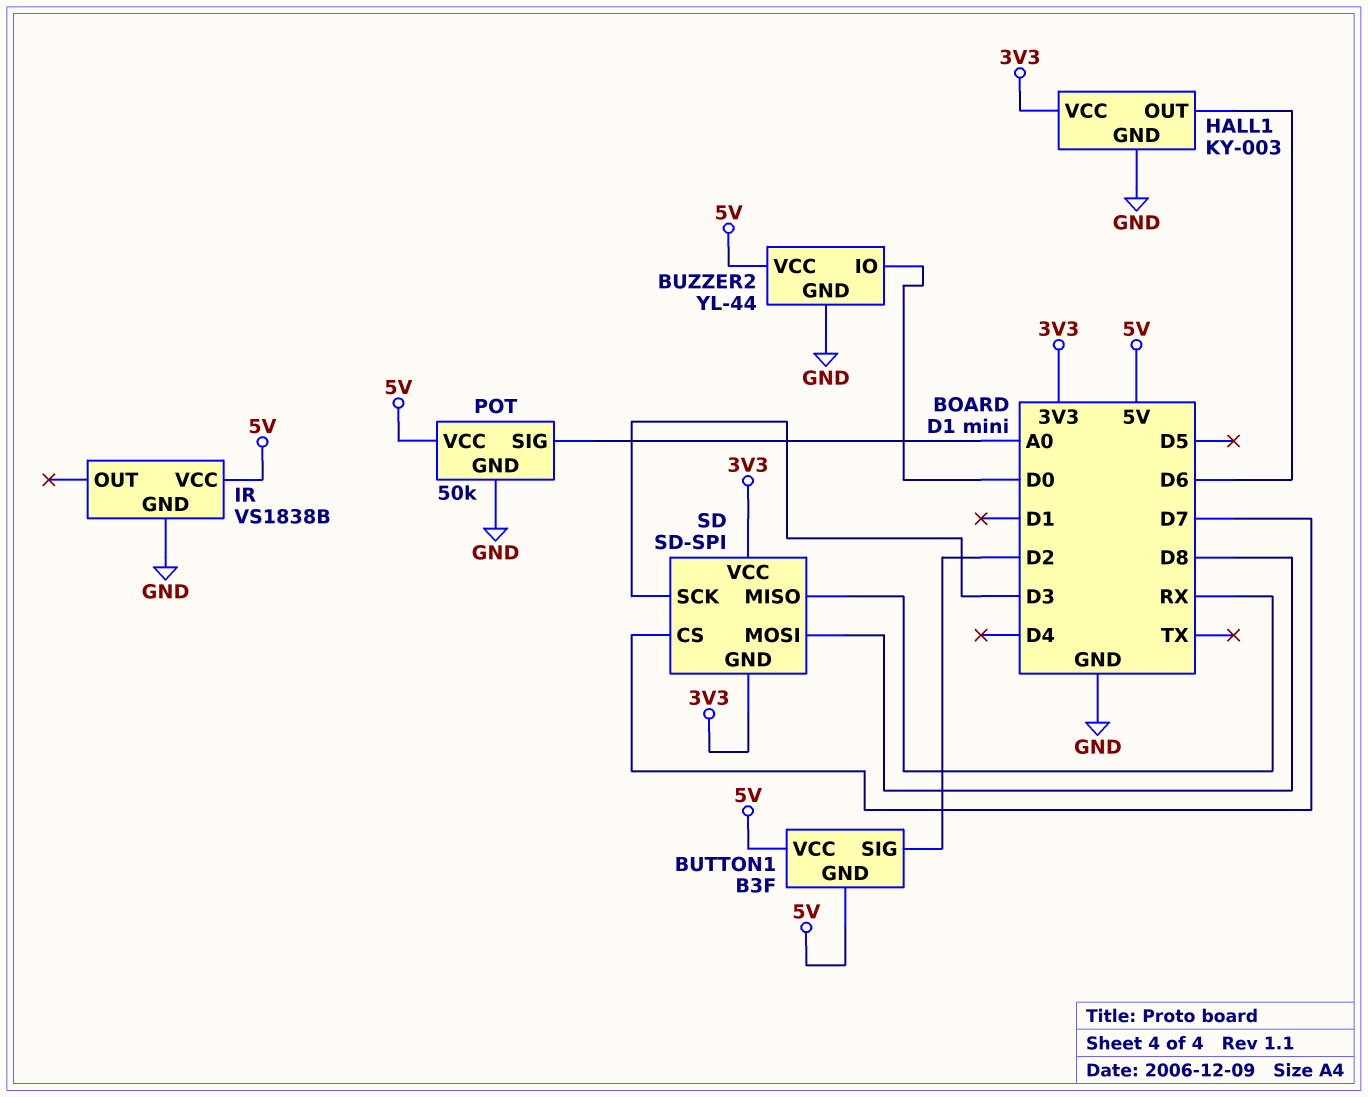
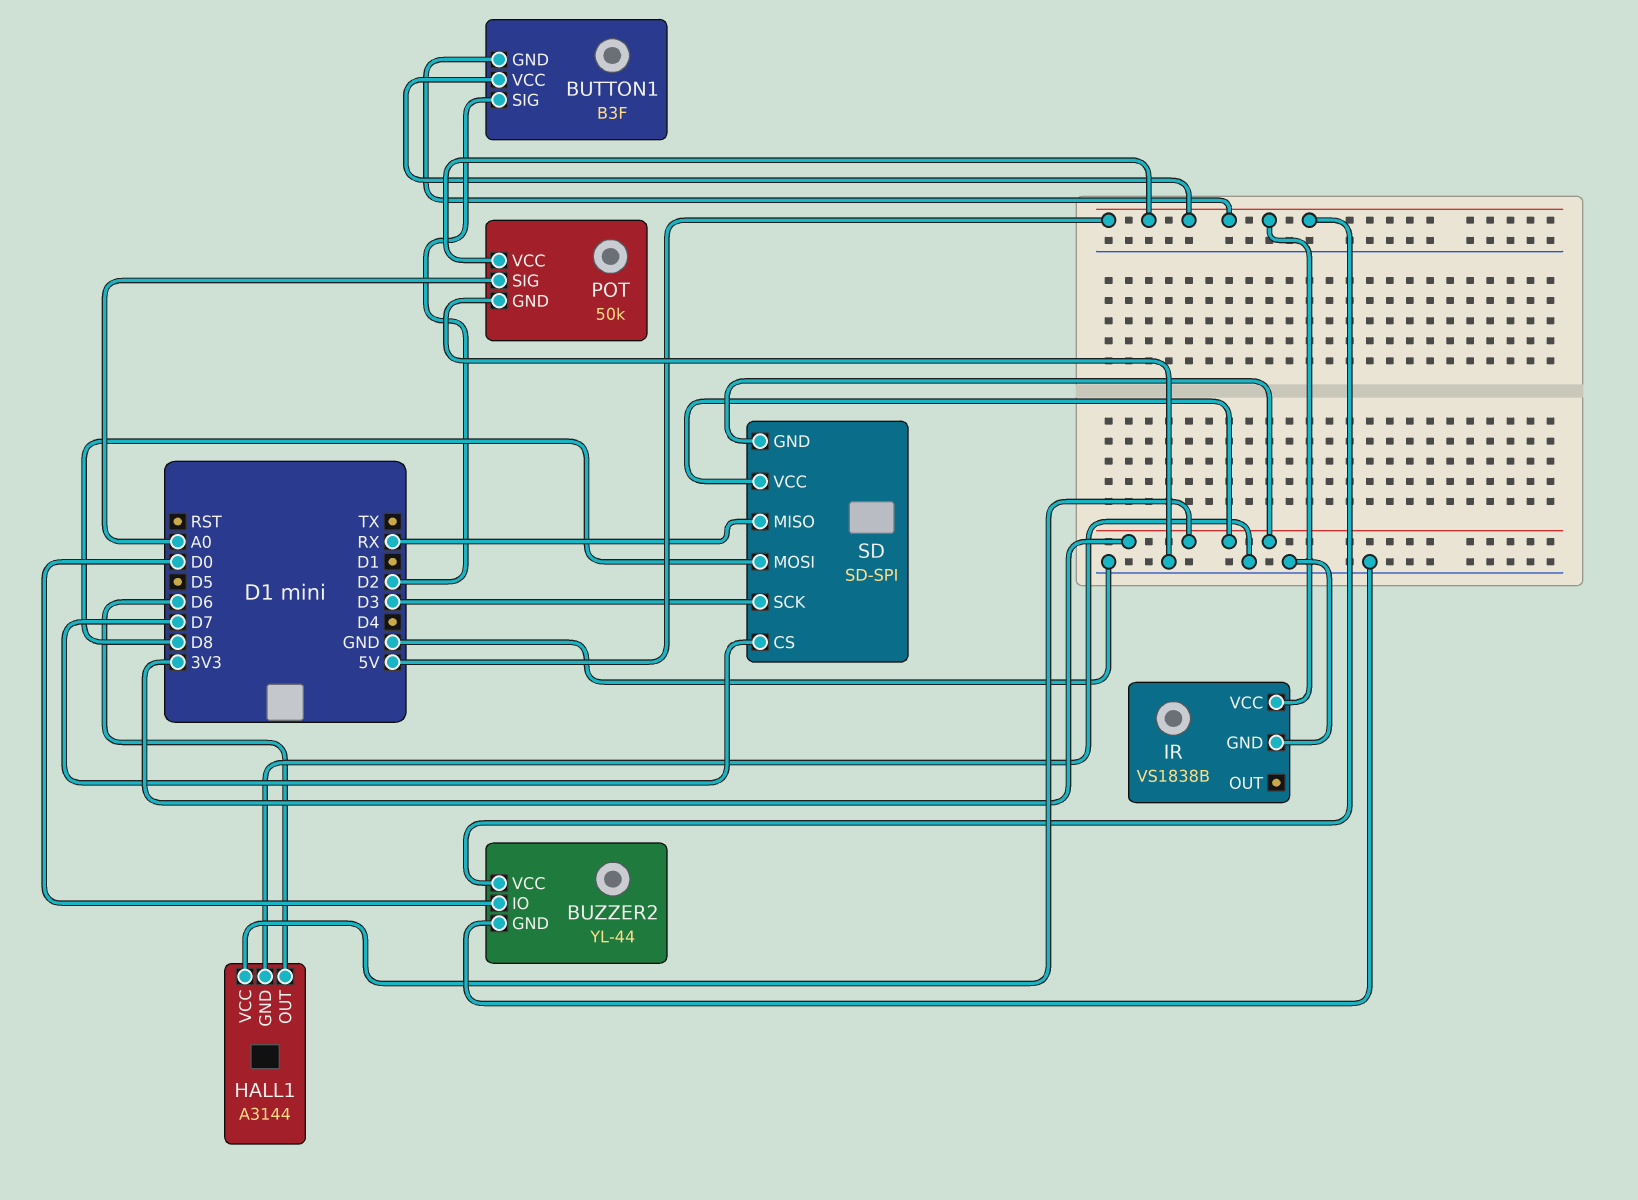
HALL1: KY-003 -> A3144

